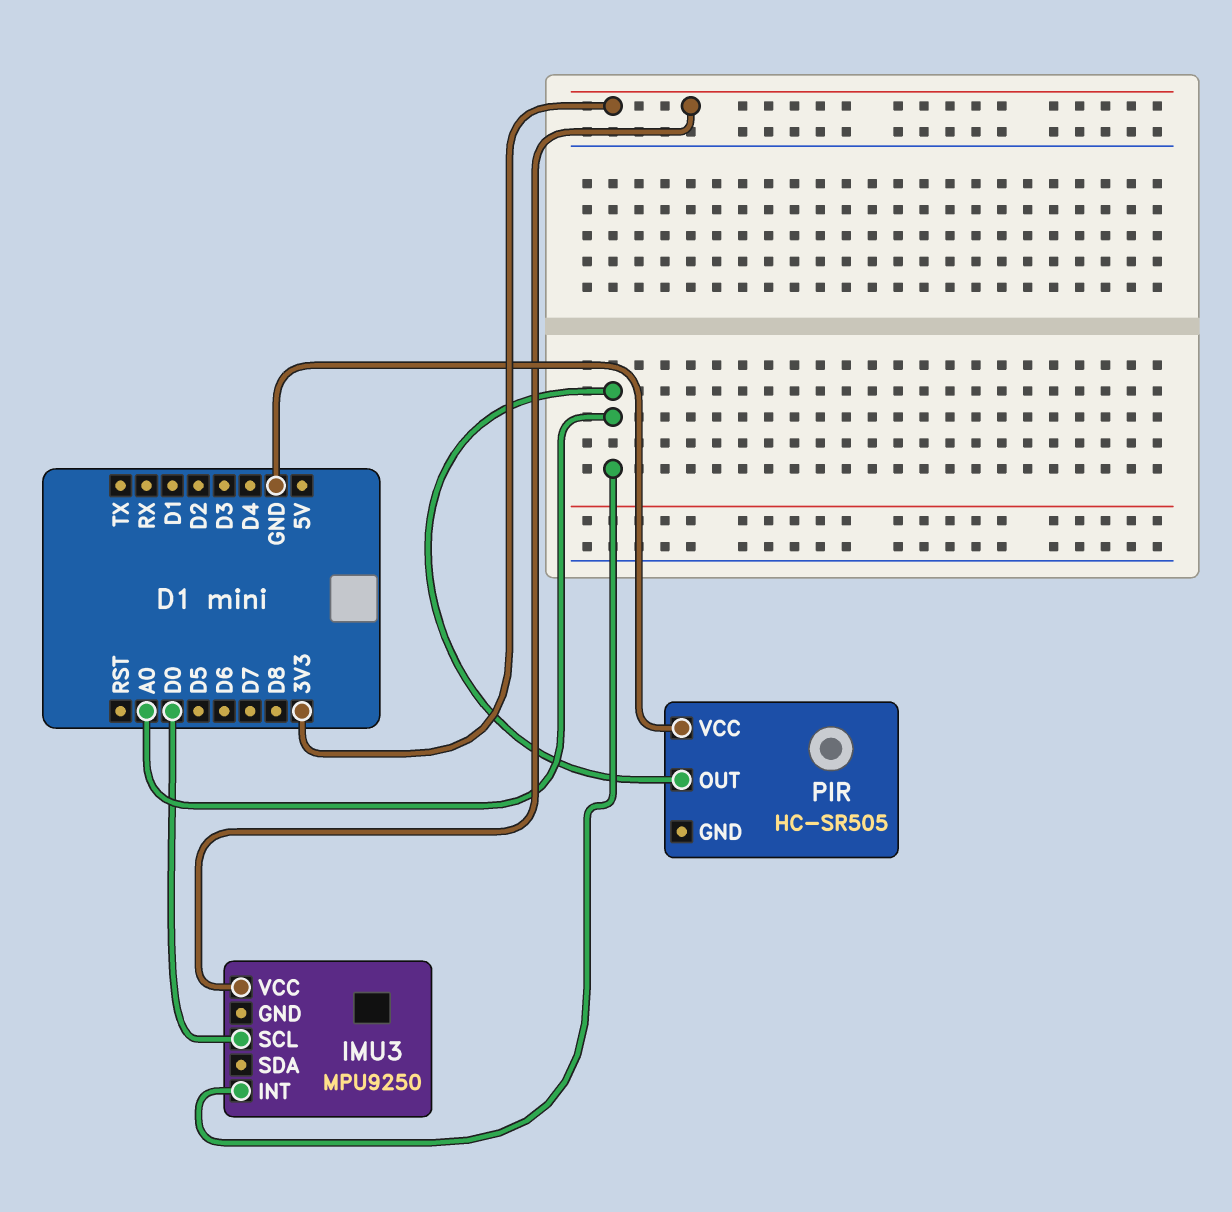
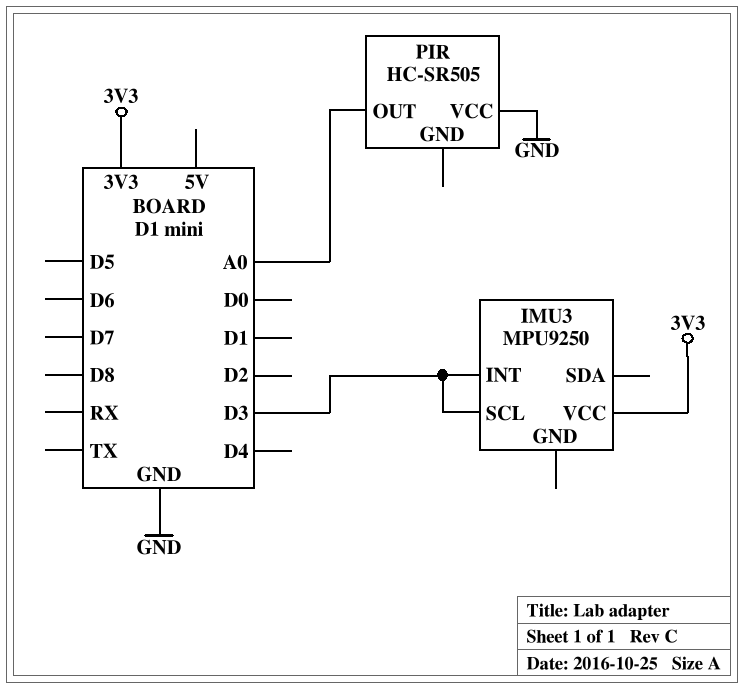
IMU3 pin INT: A0 -> D3
IMU3 pin SCL: D0 -> D3

